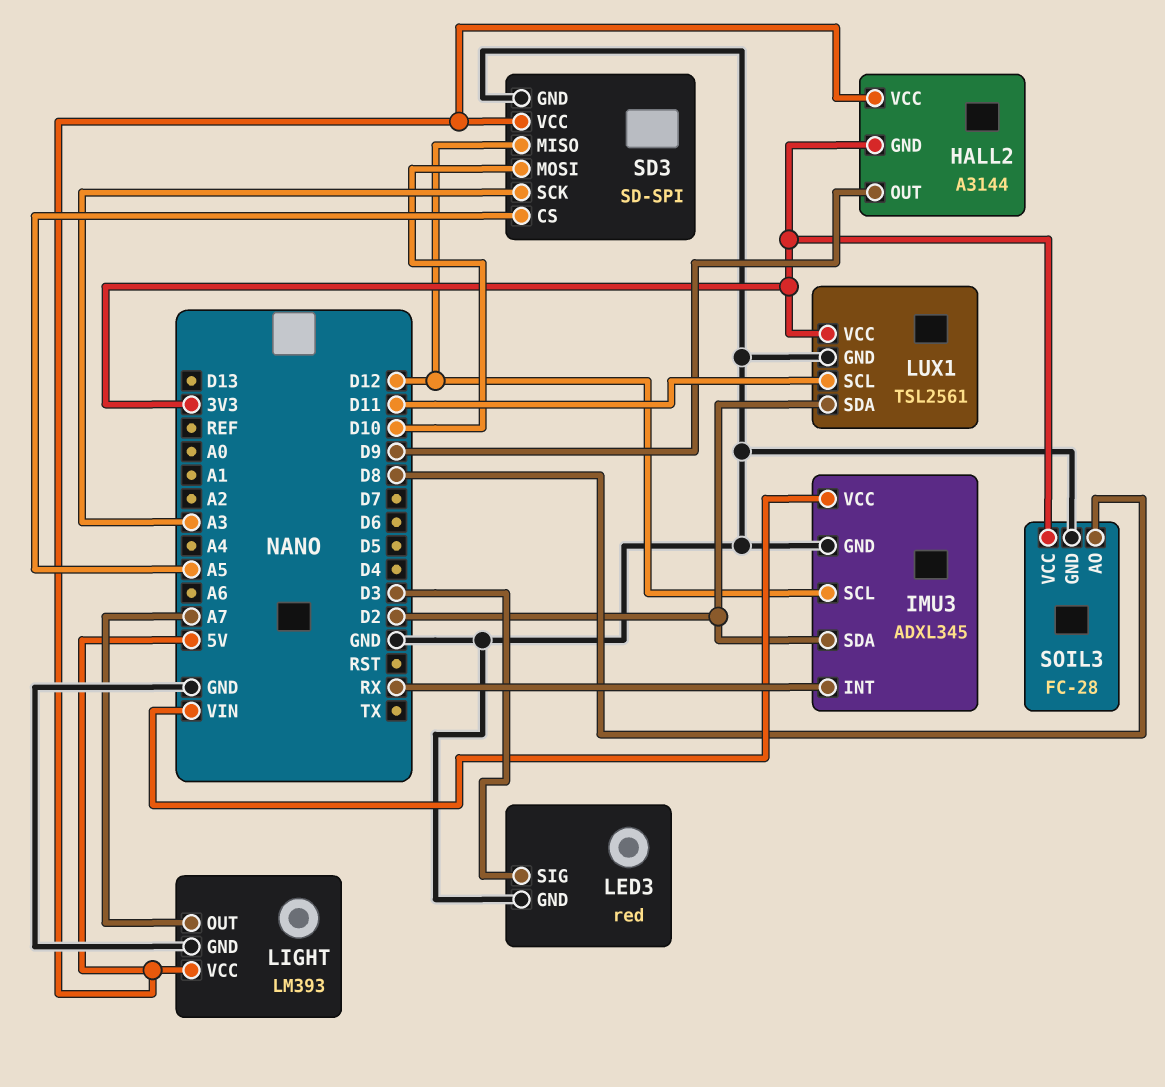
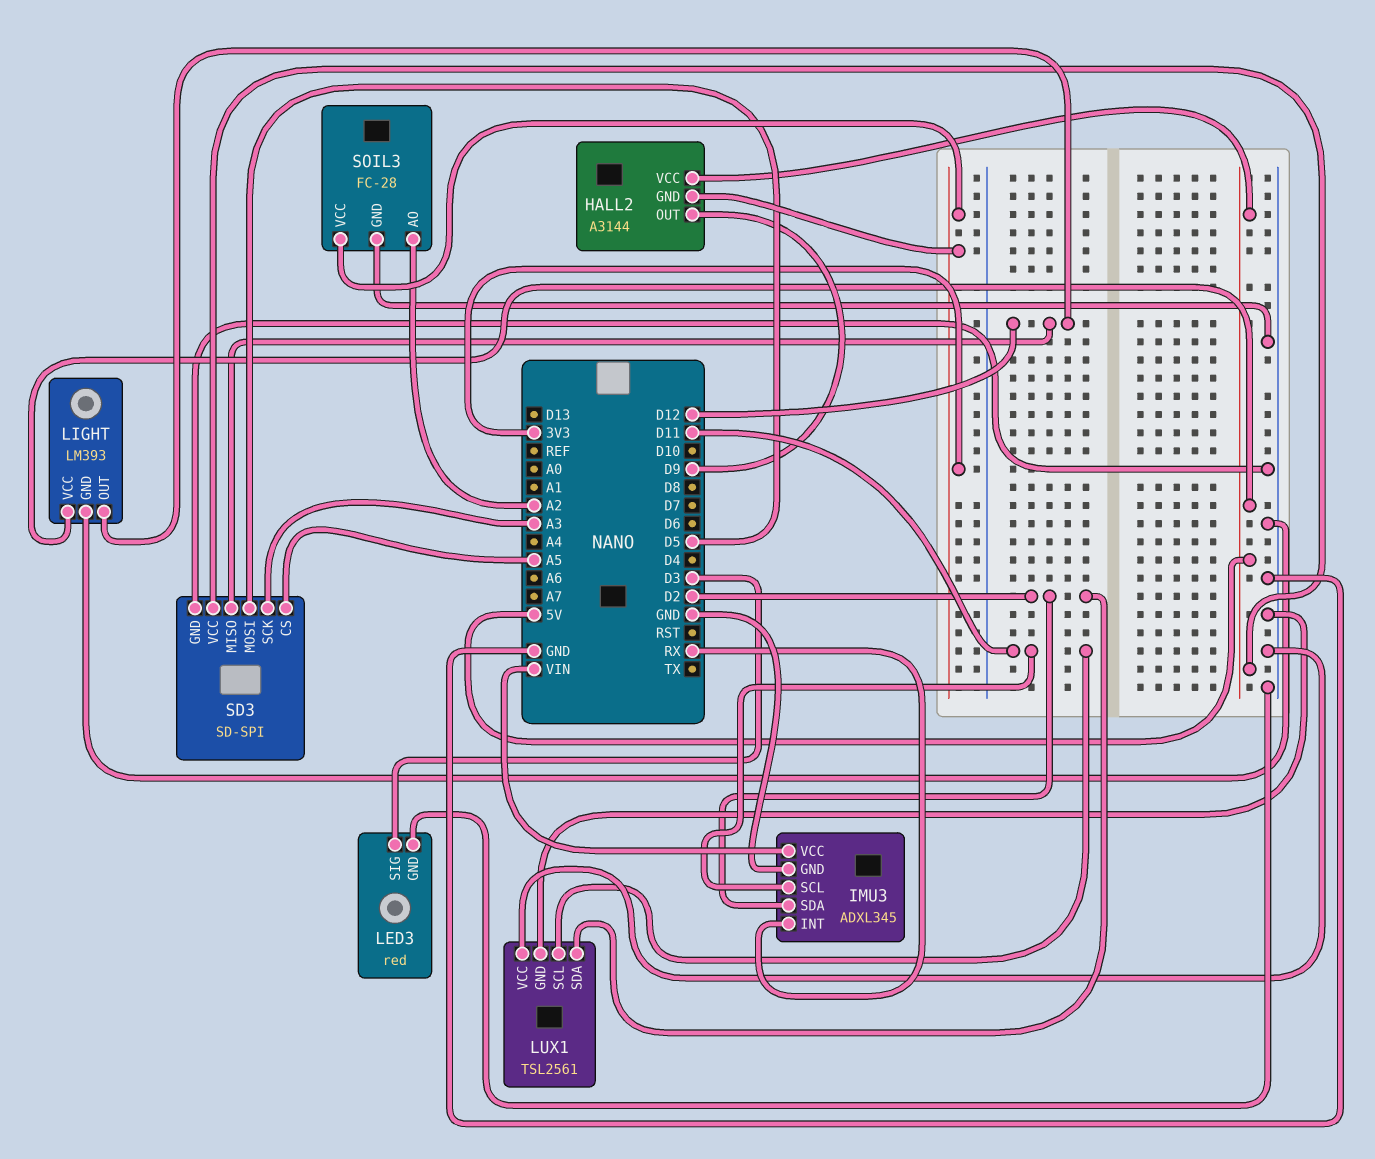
IMU3 pin SCL: D12 -> D11
LIGHT pin OUT: A7 -> D12
LUX1 pin VCC: 3V3 -> GND
SD3 pin MOSI: D10 -> D5
SOIL3 pin AO: D8 -> A2

